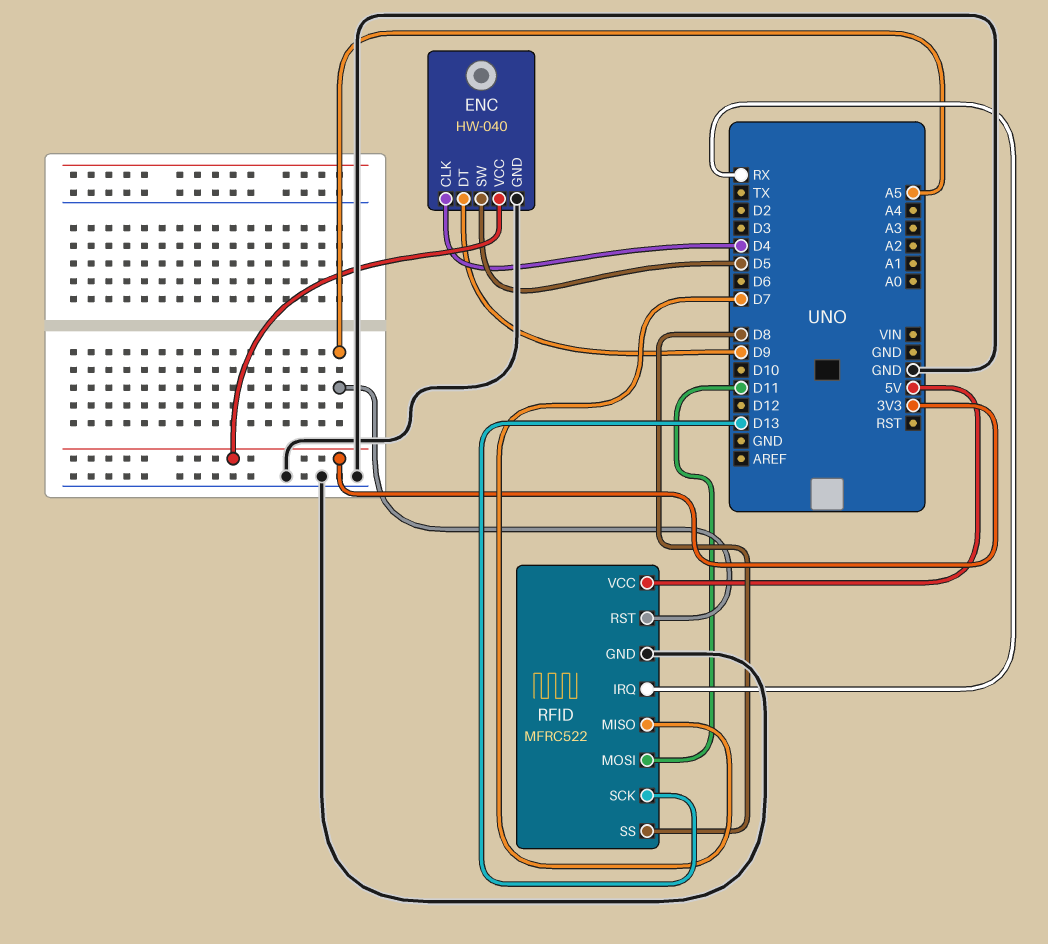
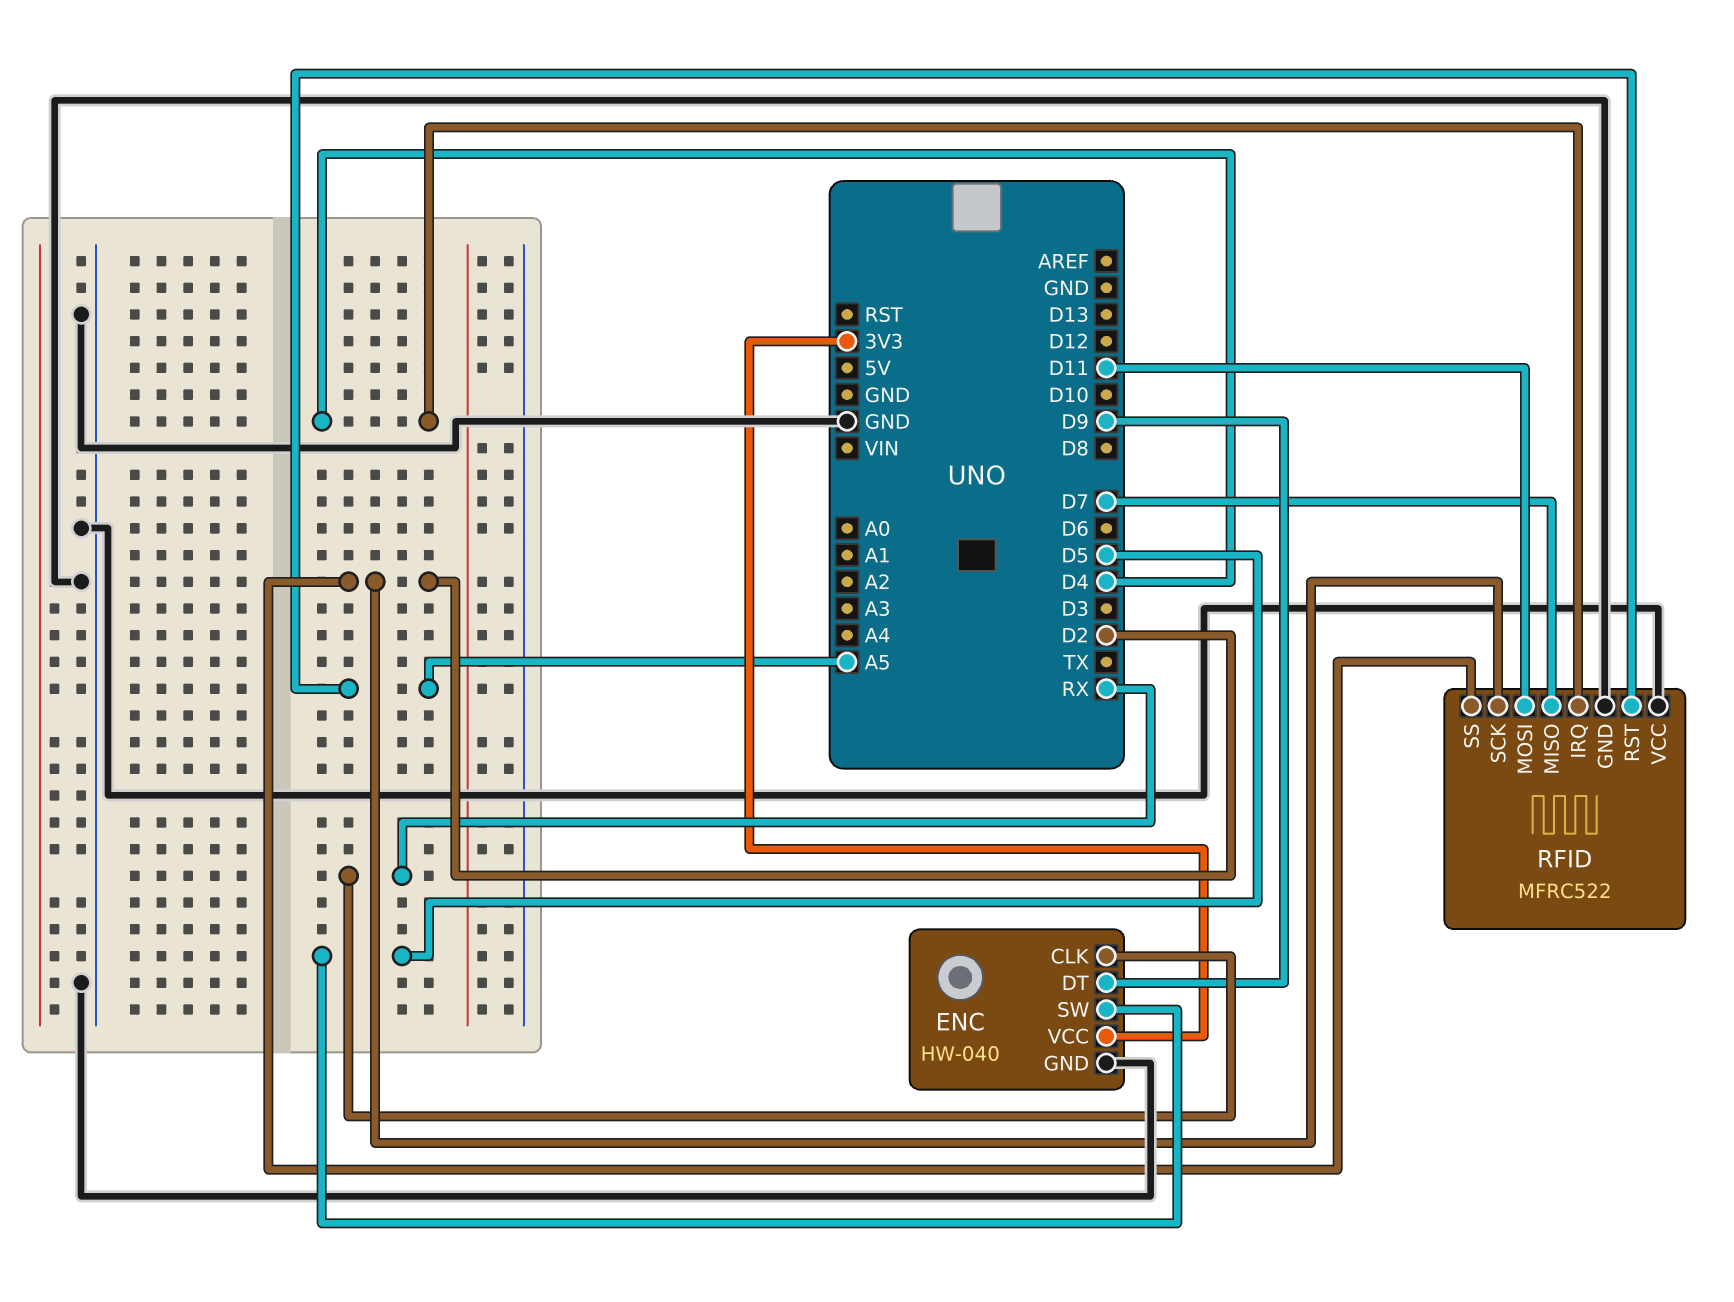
ENC pin CLK: D4 -> RX
RFID pin IRQ: RX -> D4
RFID pin SCK: D13 -> D2
RFID pin SS: D8 -> D2
RFID pin VCC: 5V -> GND

